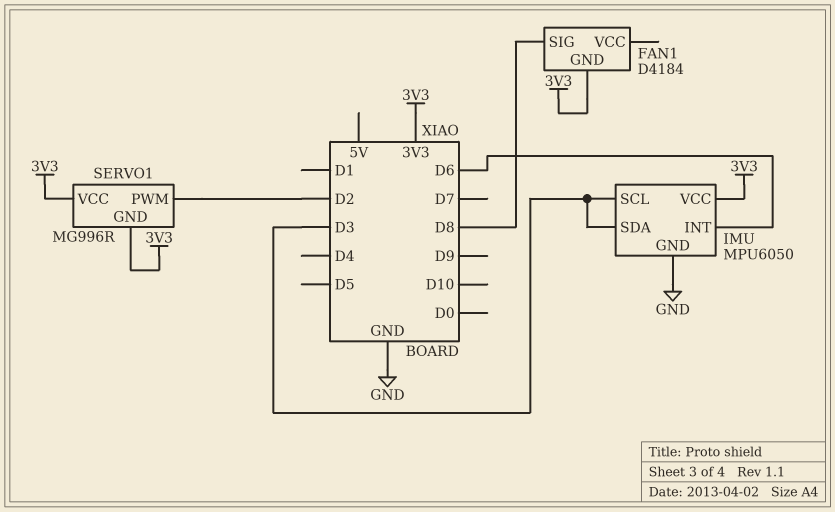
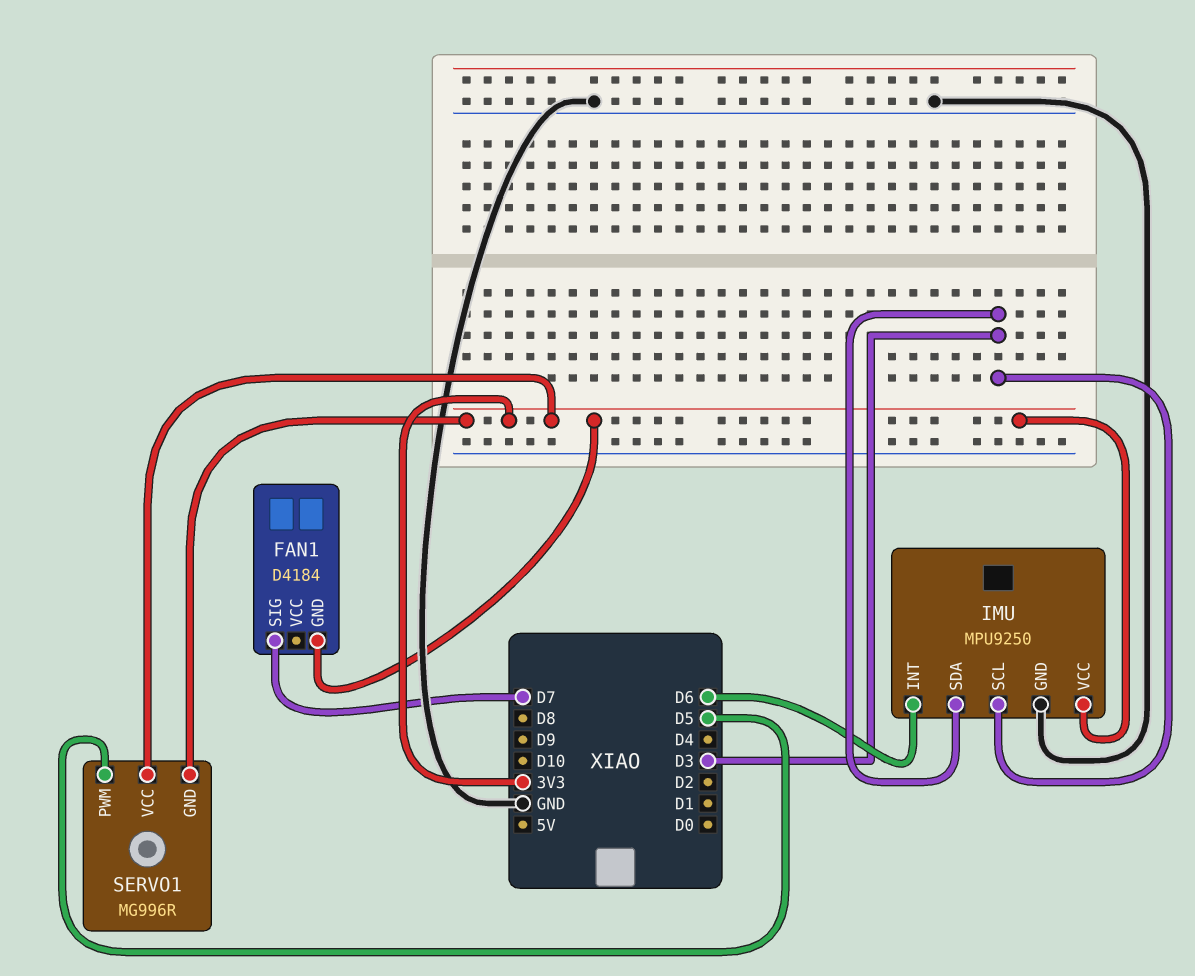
FAN1 pin SIG: D8 -> D7
IMU: MPU6050 -> MPU9250
SERVO1 pin PWM: D2 -> D5

